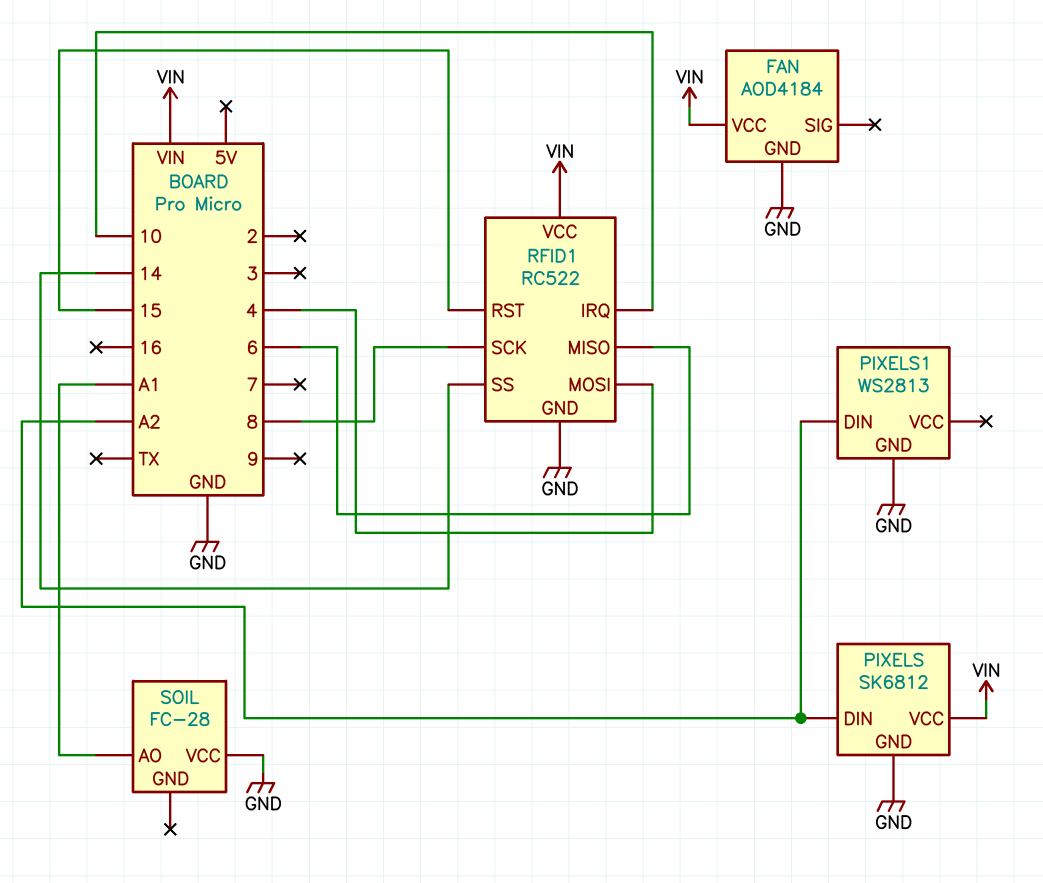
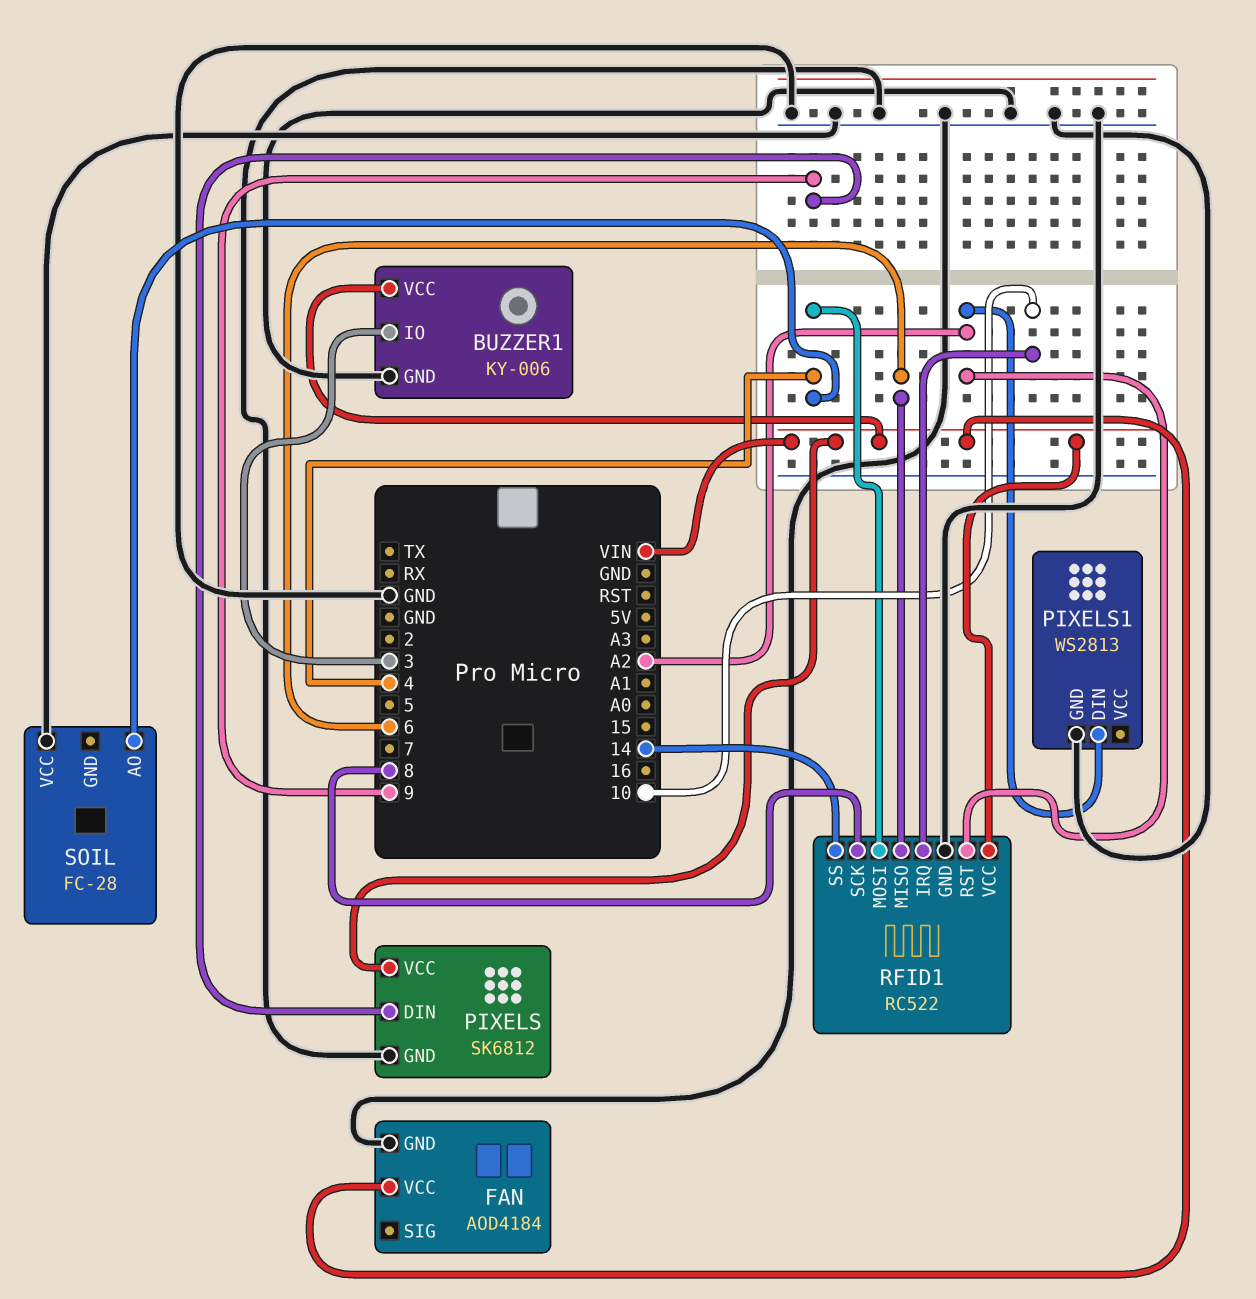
BUZZER1: none -> KY-006
BUZZER1 pin GND: none -> GND
BUZZER1 pin IO: none -> 3
BUZZER1 pin VCC: none -> VIN
PIXELS pin DIN: A2 -> 9
RFID1 pin RST: 15 -> A2
SOIL pin AO: A1 -> 4

